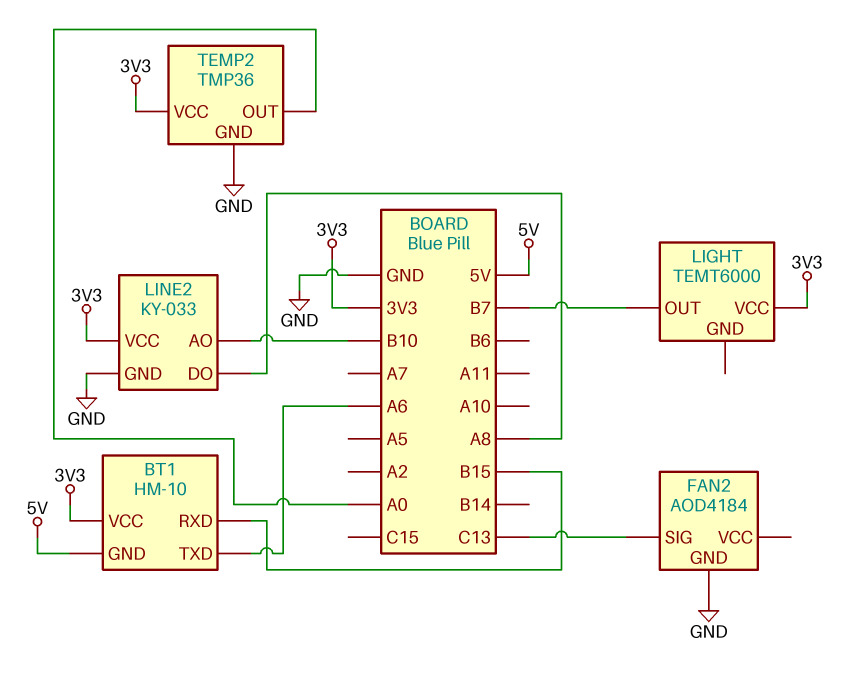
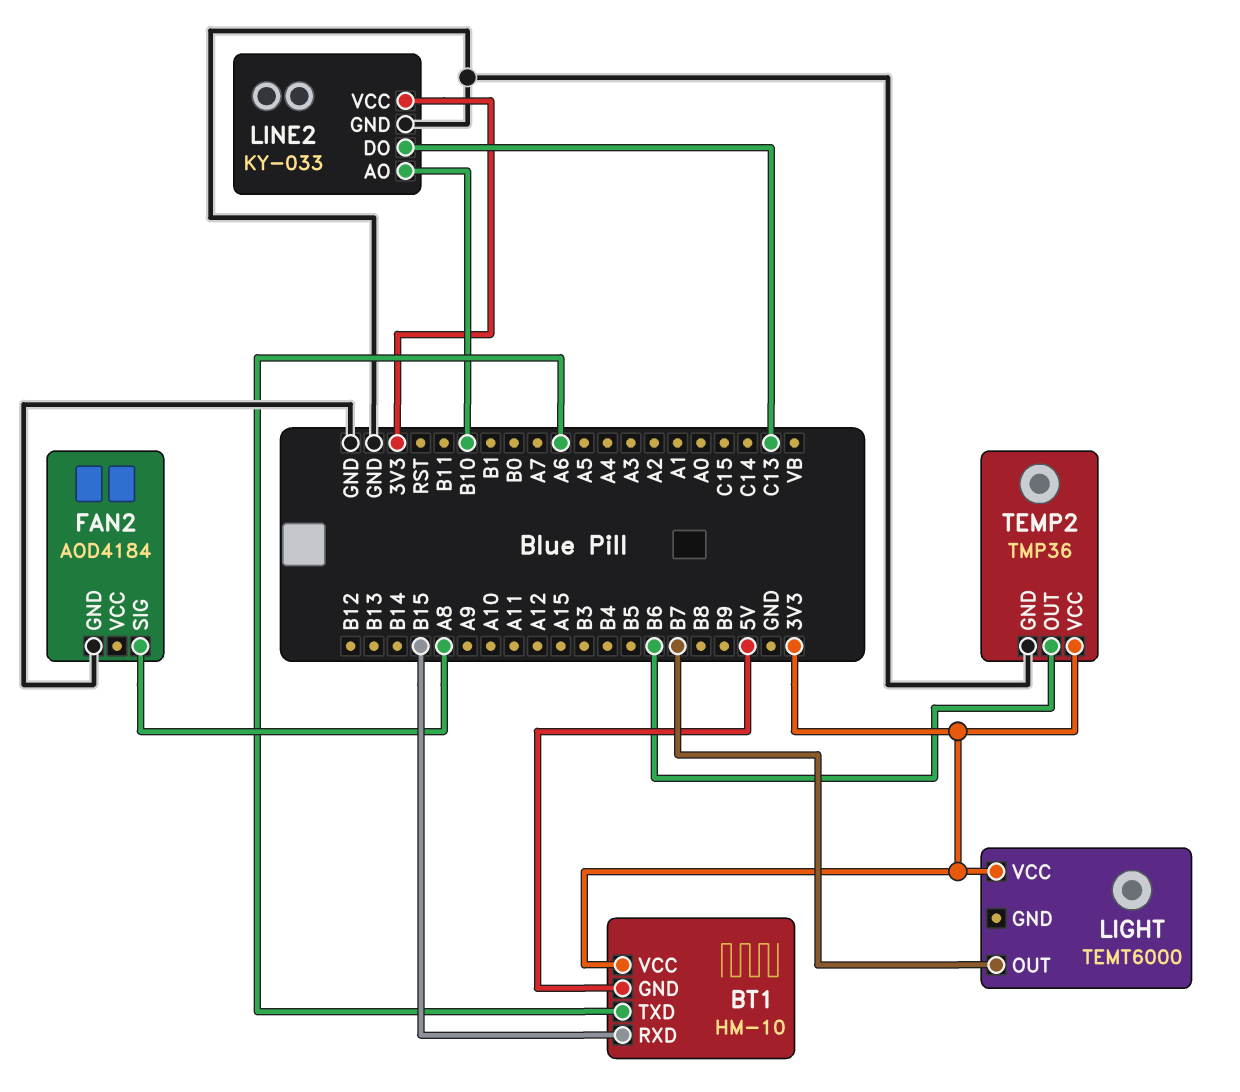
FAN2 pin SIG: C13 -> A8
LINE2 pin DO: A8 -> C13
TEMP2 pin OUT: A0 -> B6

